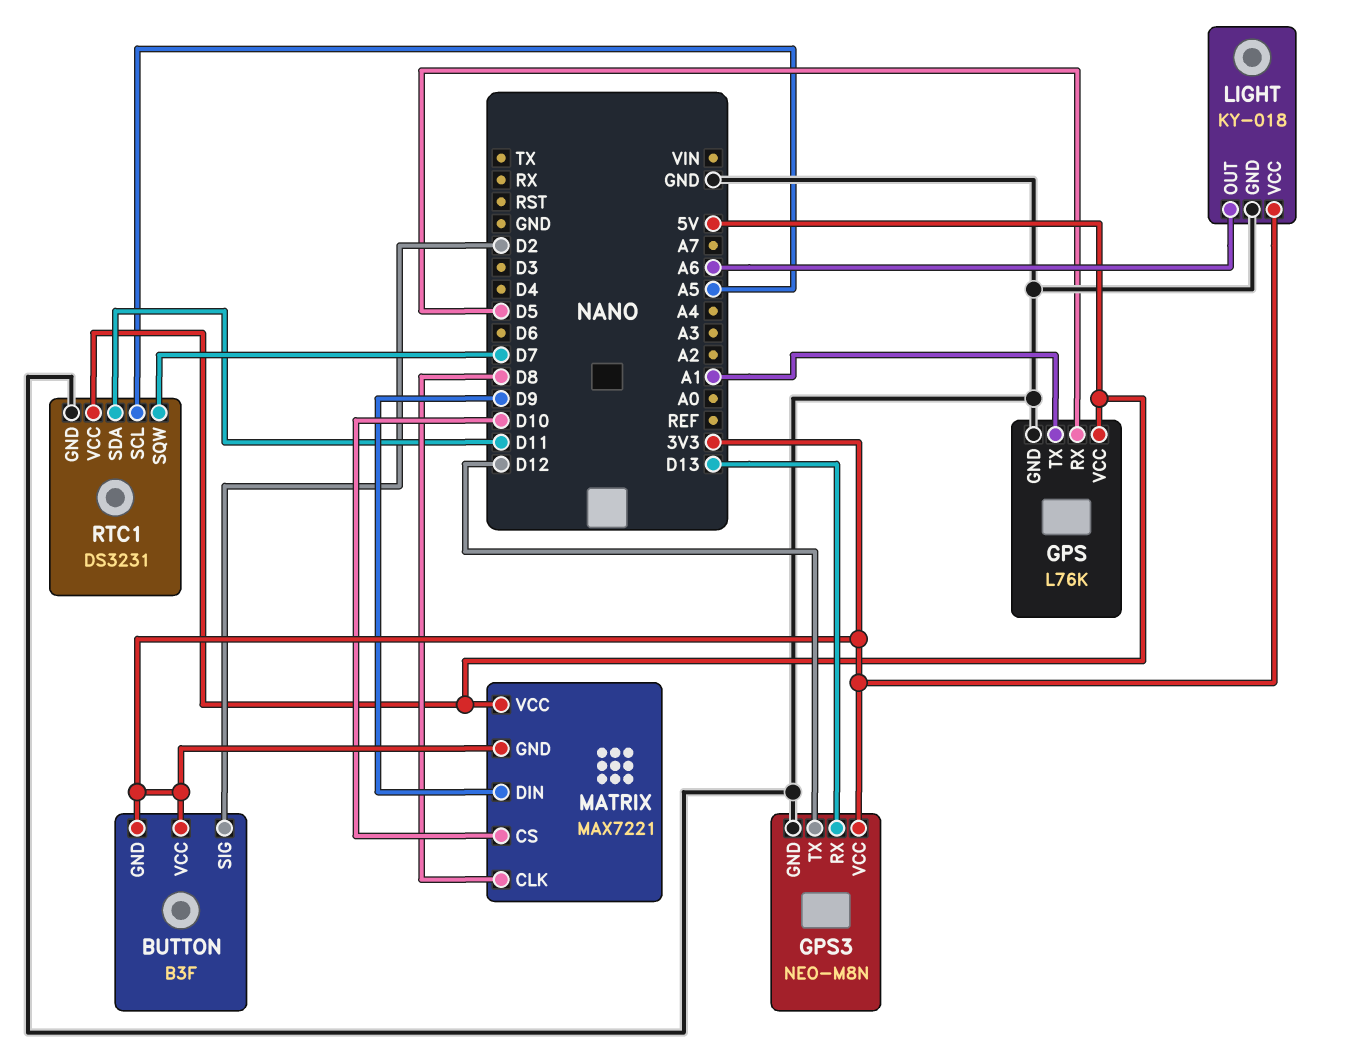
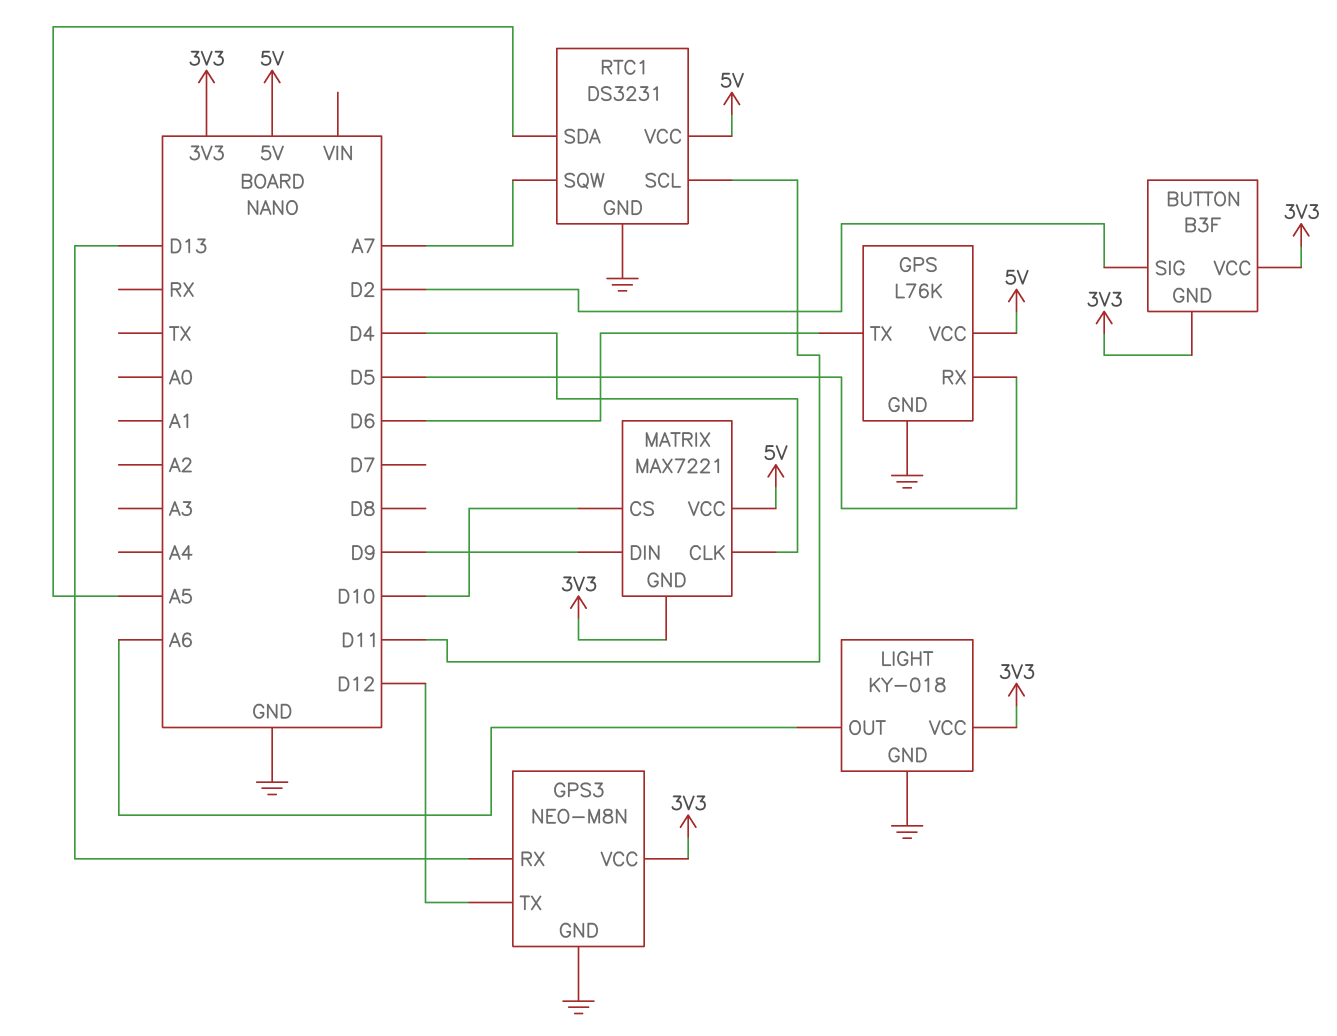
GPS pin TX: A1 -> D6
MATRIX pin CLK: D8 -> D4
RTC1 pin SCL: A5 -> D11
RTC1 pin SDA: D11 -> A5
RTC1 pin SQW: D7 -> A7

